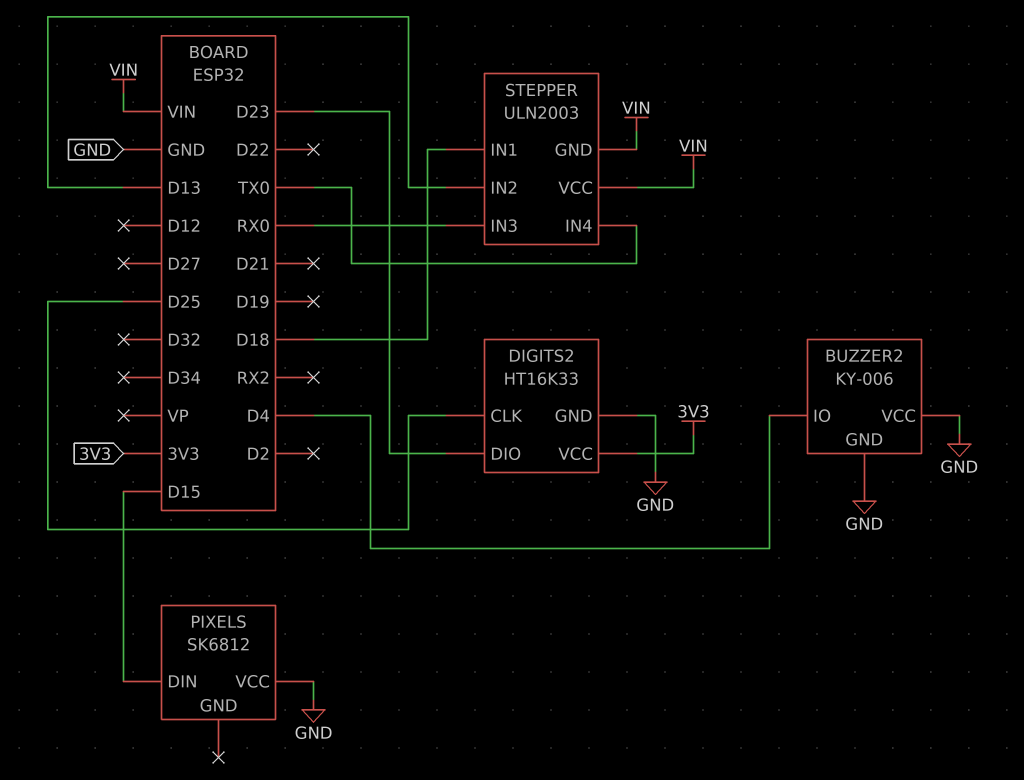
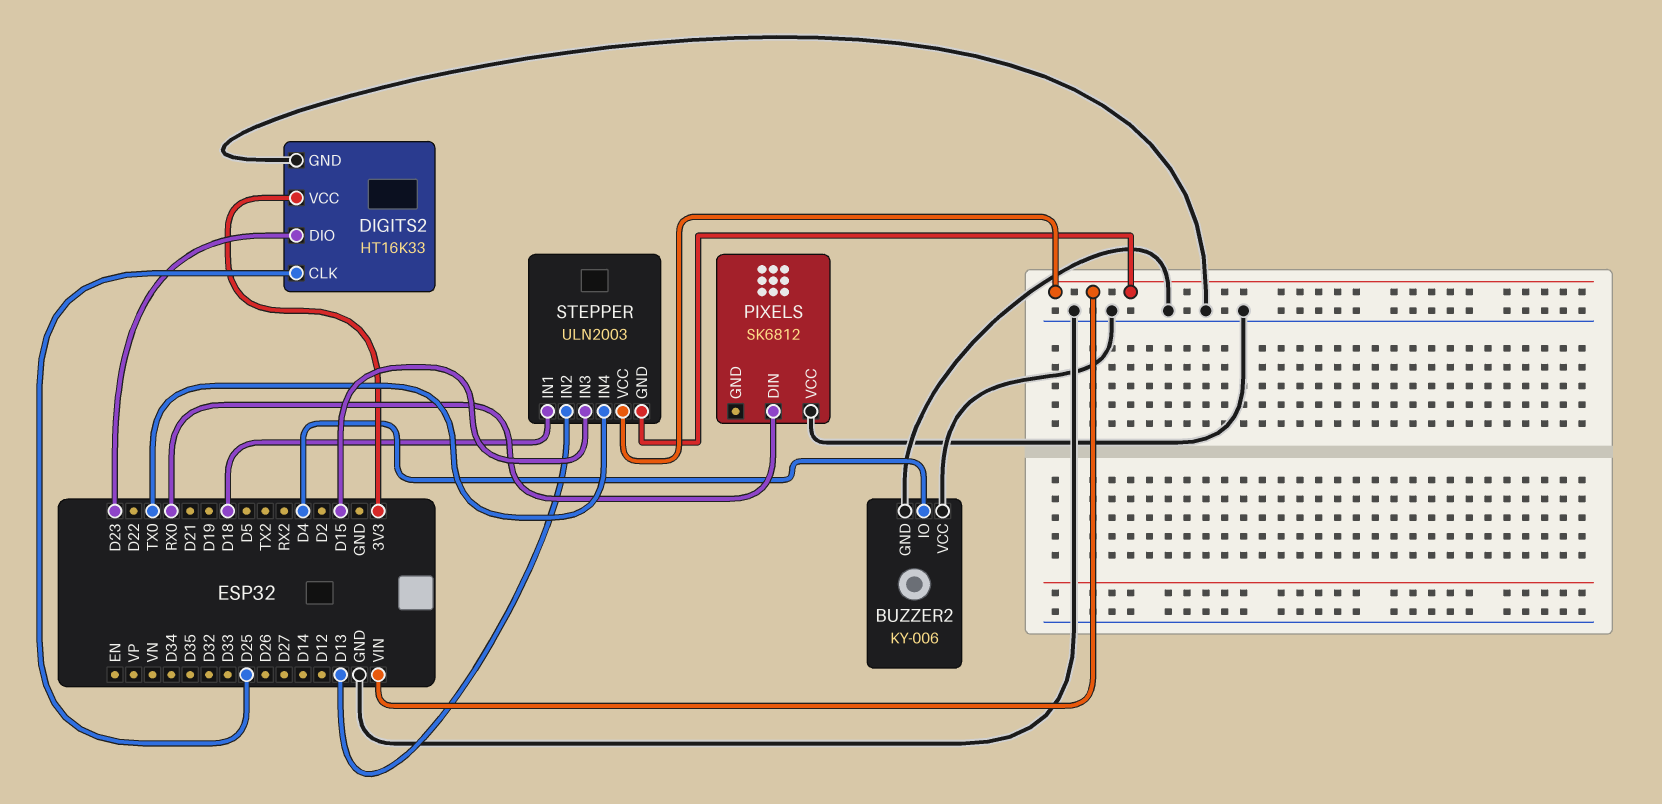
PIXELS pin DIN: D15 -> RX0
STEPPER pin IN3: RX0 -> D15

